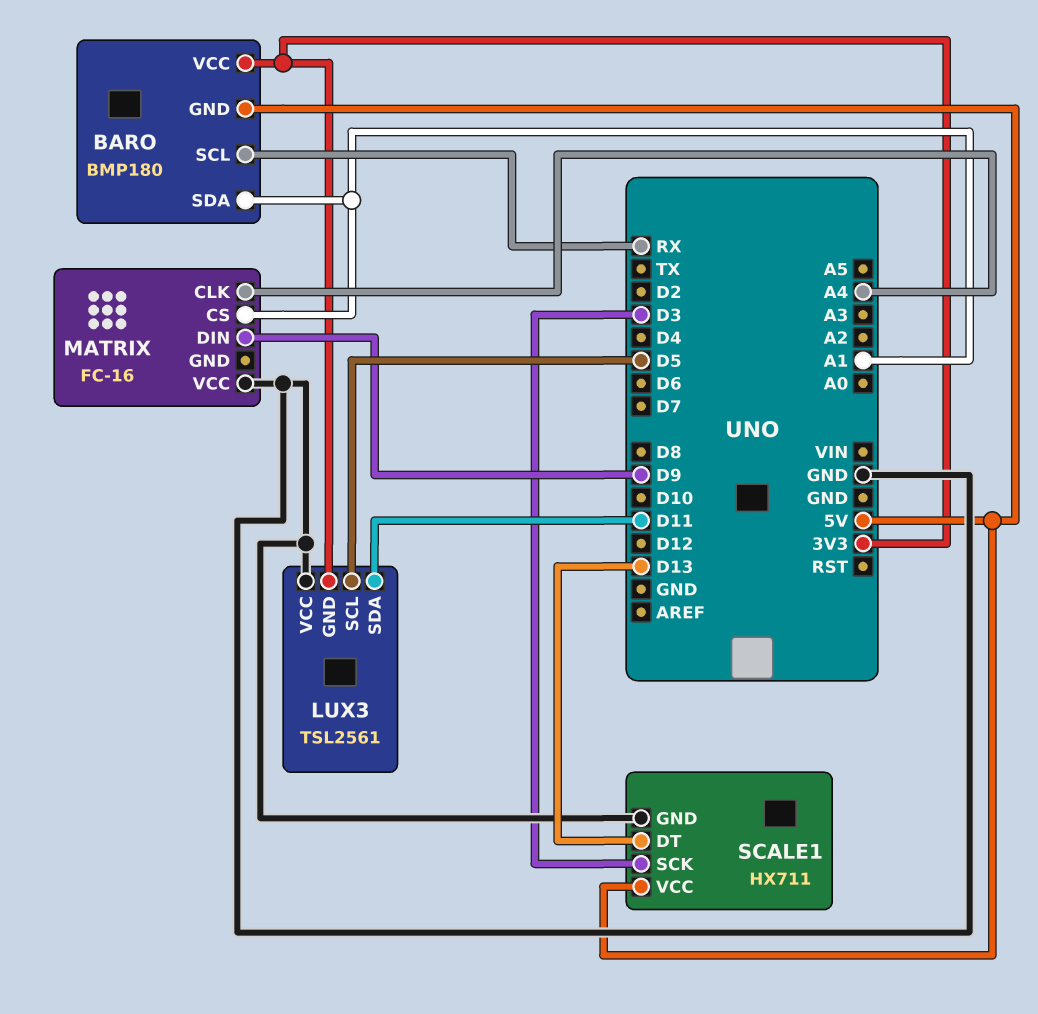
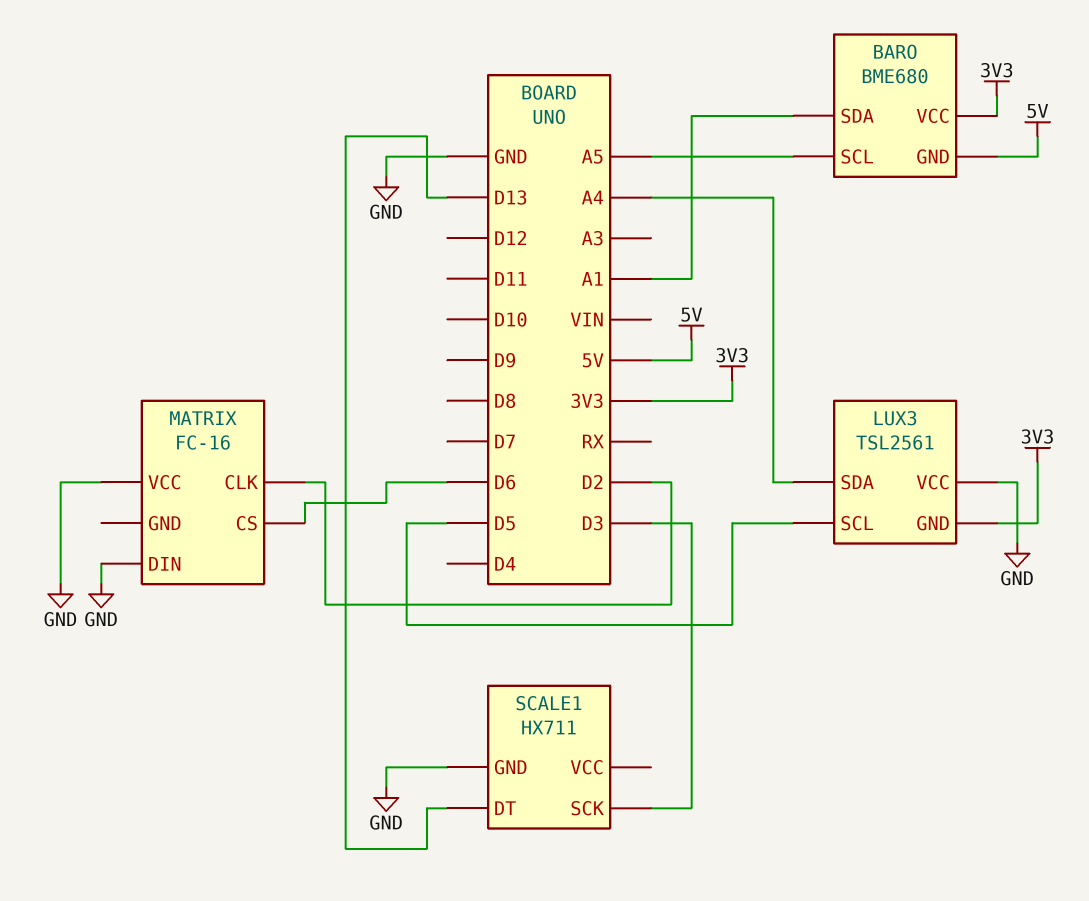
BARO: BMP180 -> BME680
BARO pin SCL: RX -> A5
LUX3 pin SDA: D11 -> A4
MATRIX pin CLK: A4 -> D2
MATRIX pin CS: A1 -> D6
MATRIX pin DIN: D9 -> GND
SCALE1 pin VCC: 5V -> none

